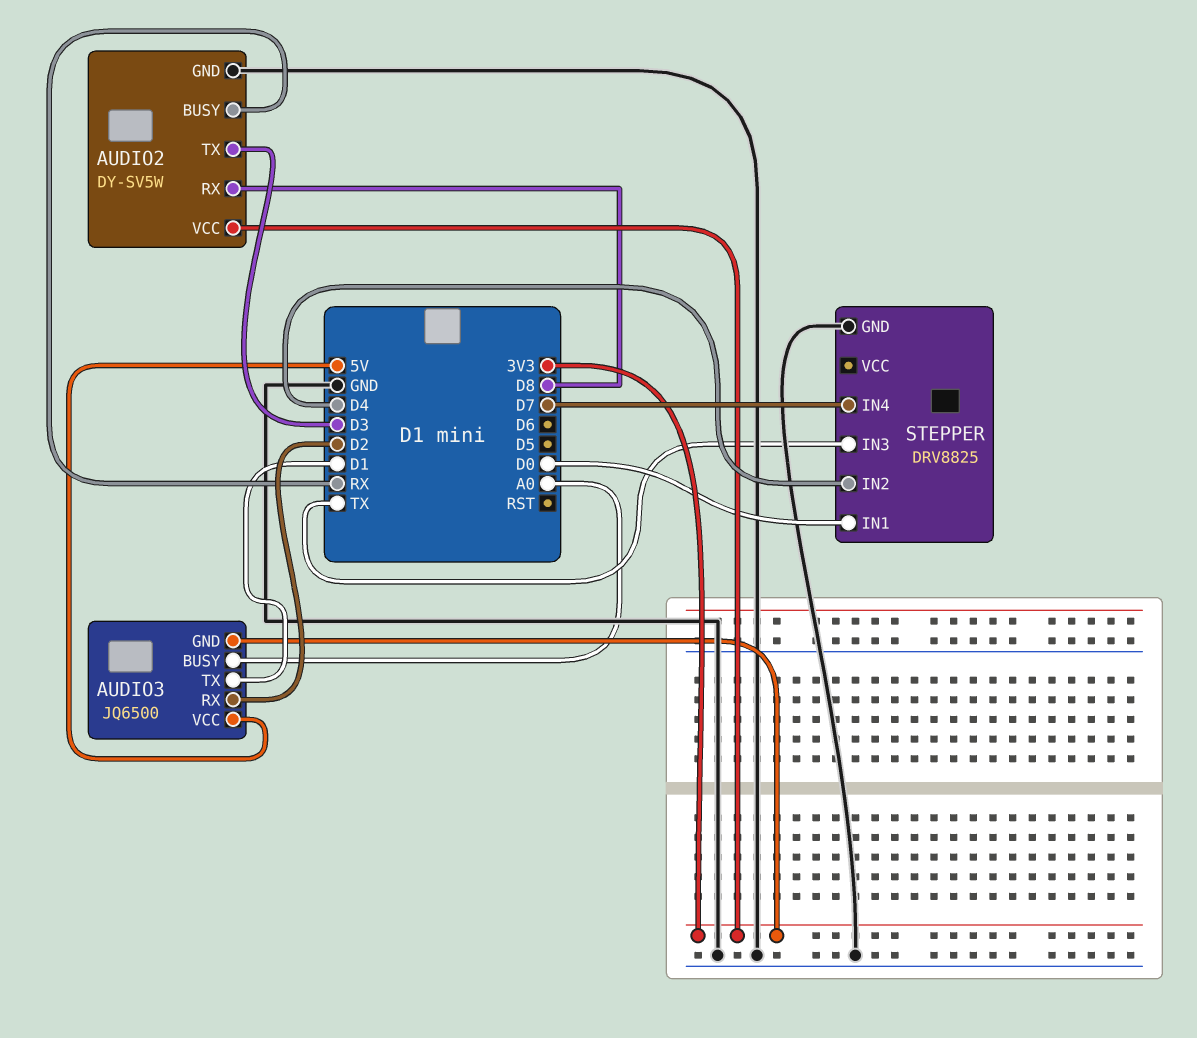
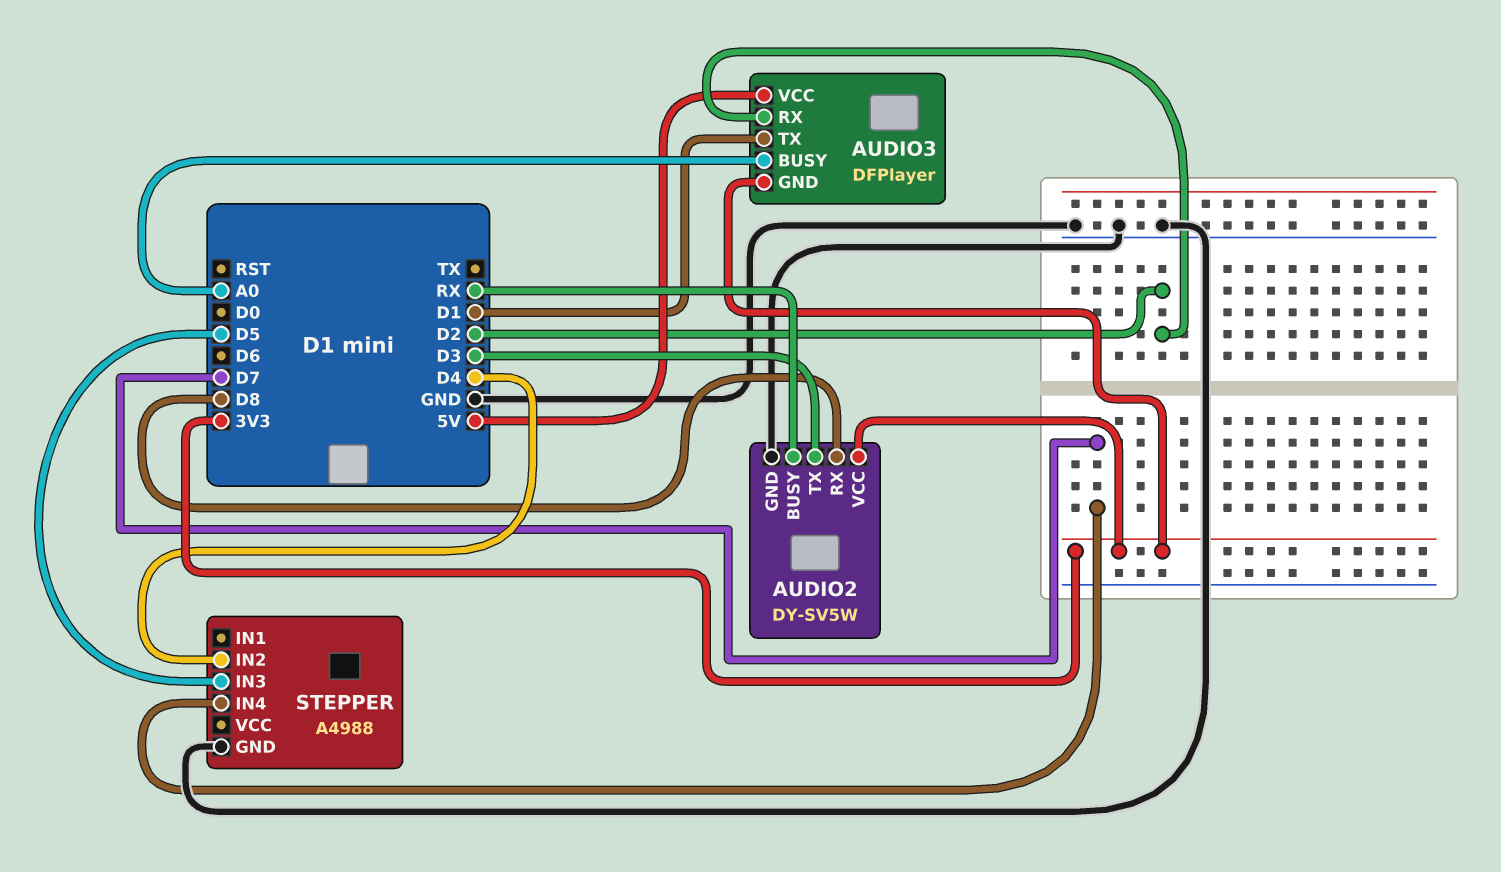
AUDIO3: JQ6500 -> DFPlayer
STEPPER: DRV8825 -> A4988
STEPPER pin IN1: D0 -> none
STEPPER pin IN3: TX -> D5

